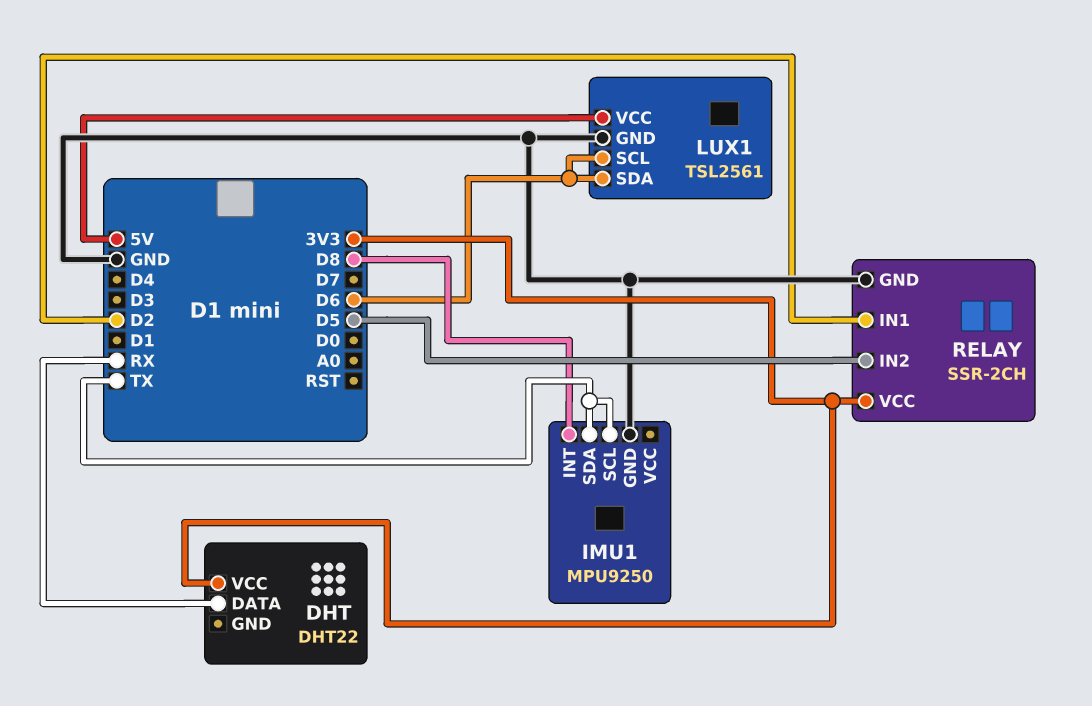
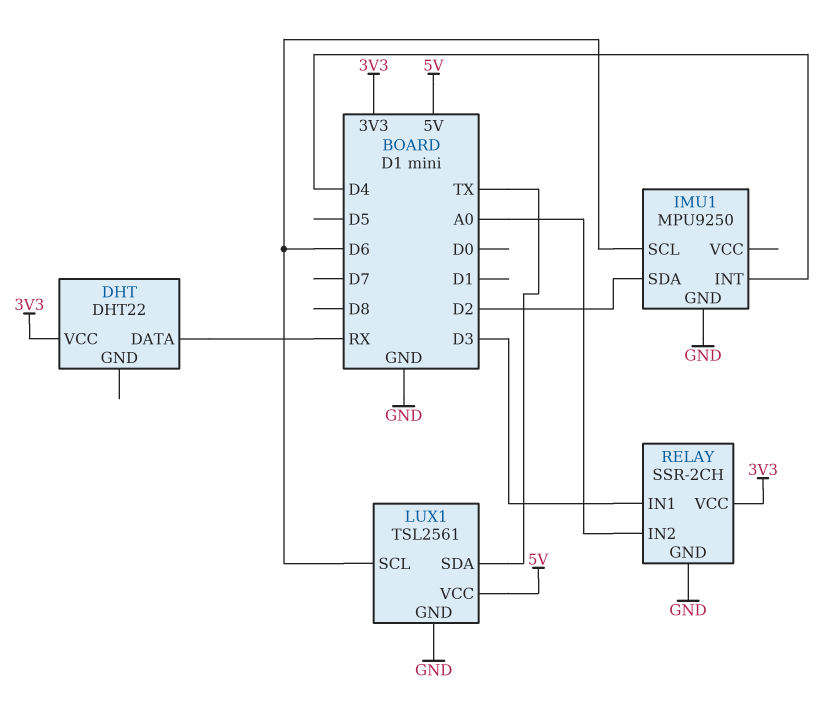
IMU1 pin INT: D8 -> D4
IMU1 pin SCL: TX -> D6
IMU1 pin SDA: TX -> D2
LUX1 pin SDA: D6 -> TX
RELAY pin IN1: D2 -> D3
RELAY pin IN2: D5 -> A0

